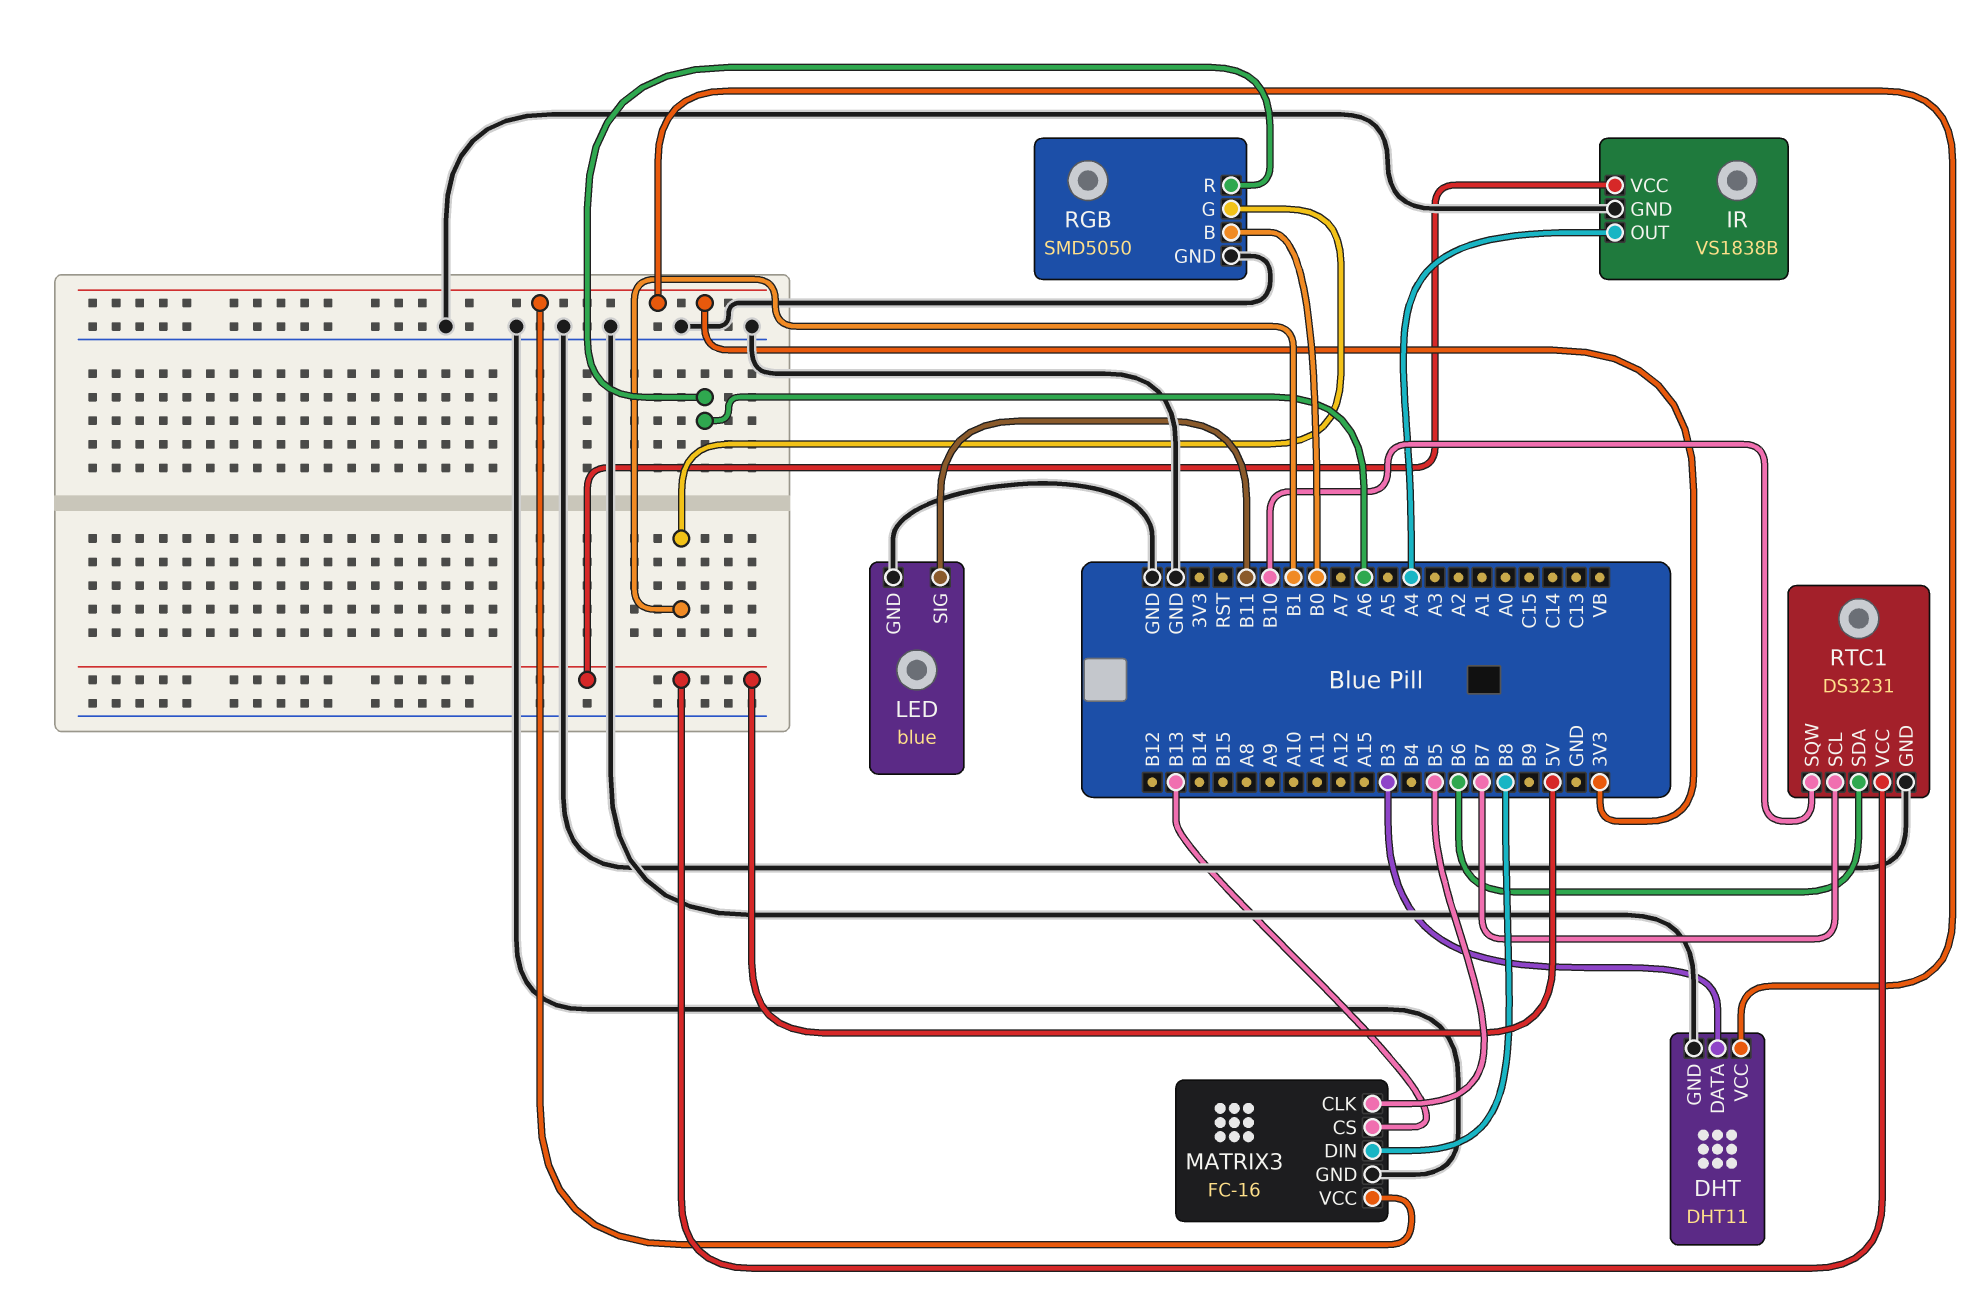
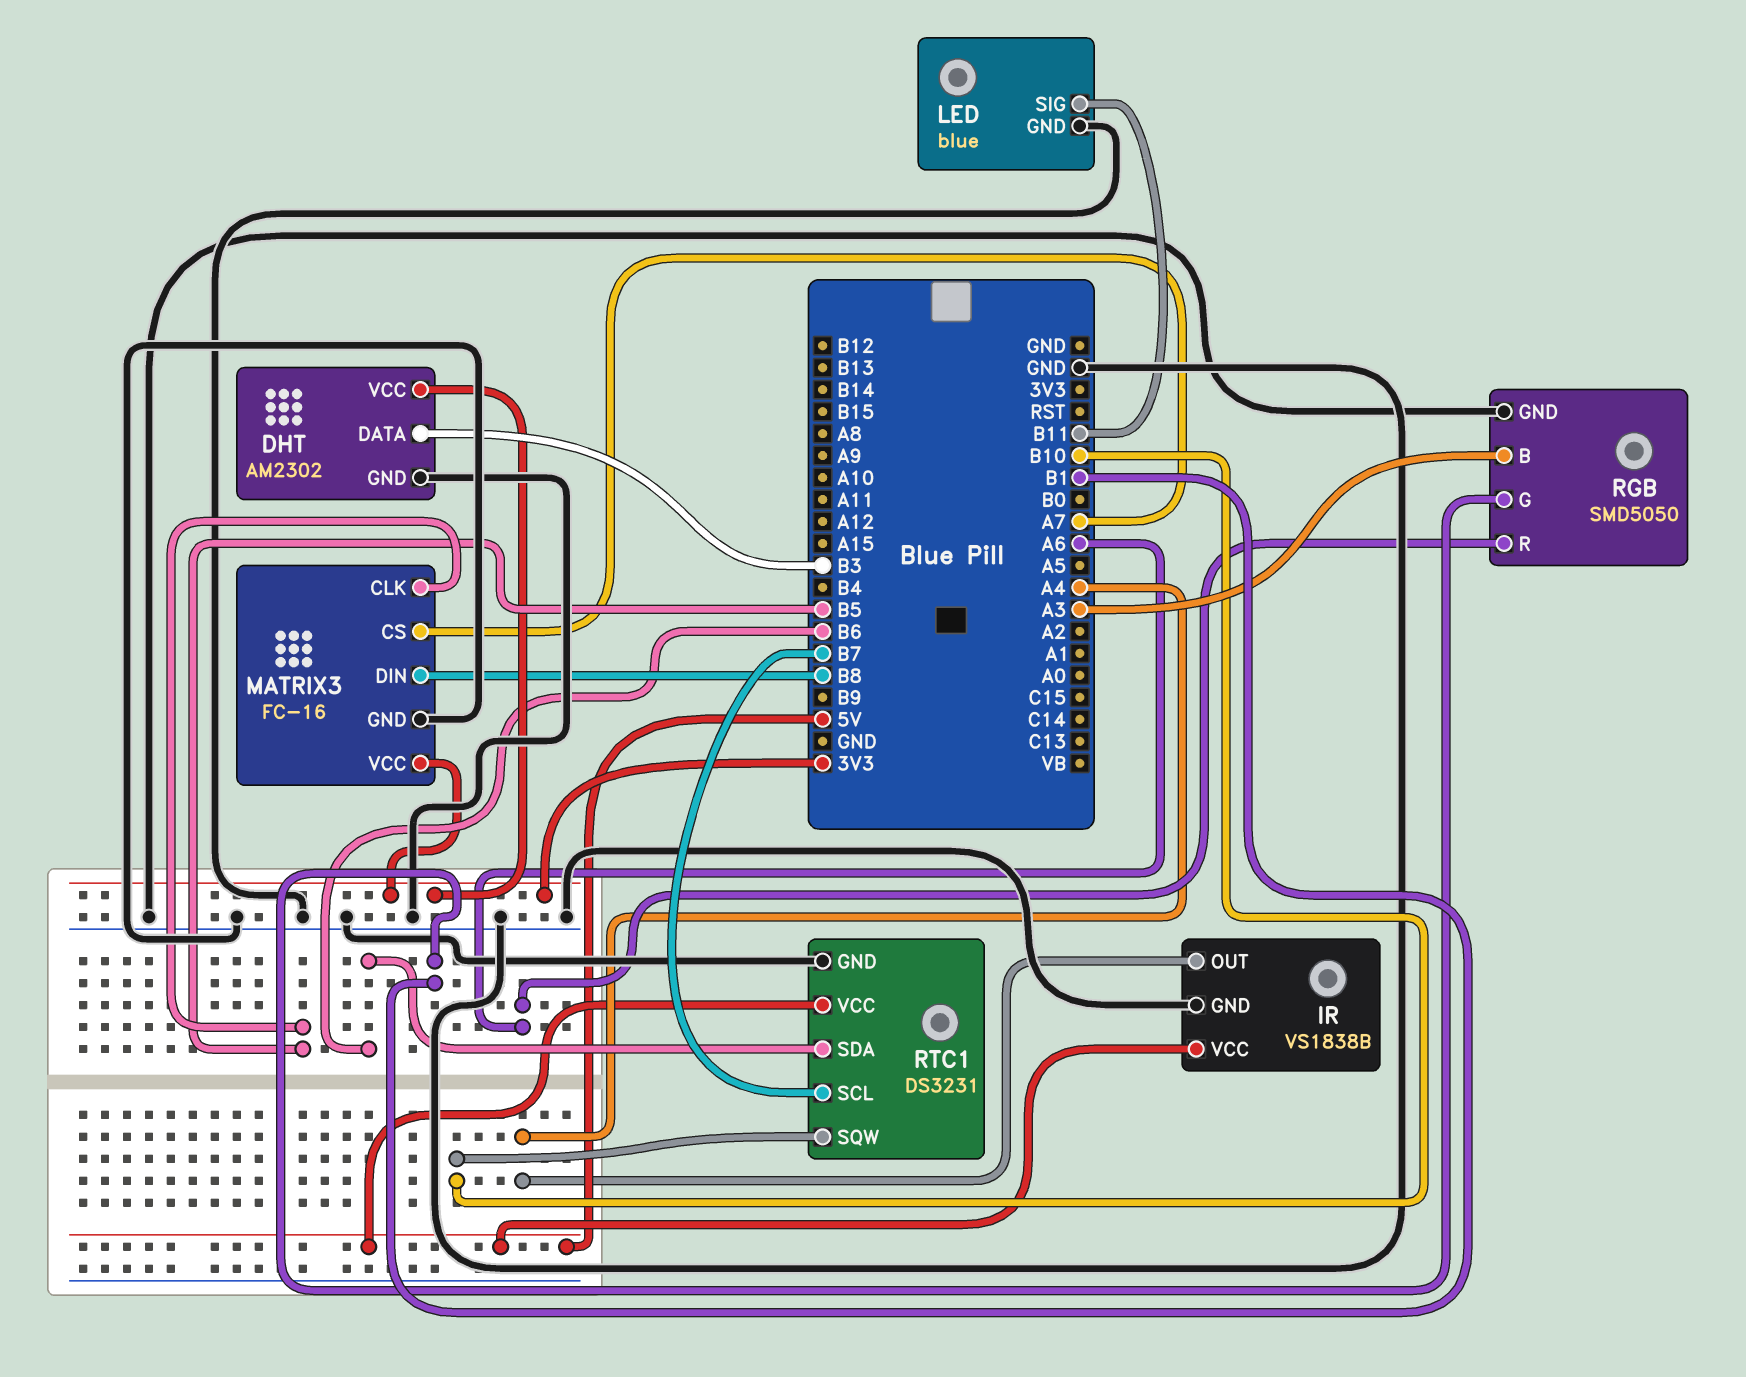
DHT: DHT11 -> AM2302
MATRIX3 pin CS: B13 -> A7
RGB pin B: B0 -> A3

